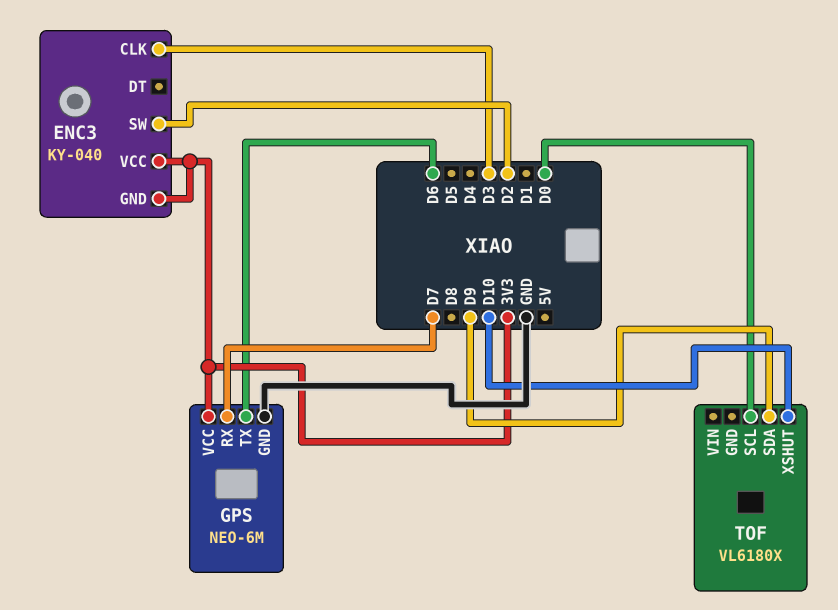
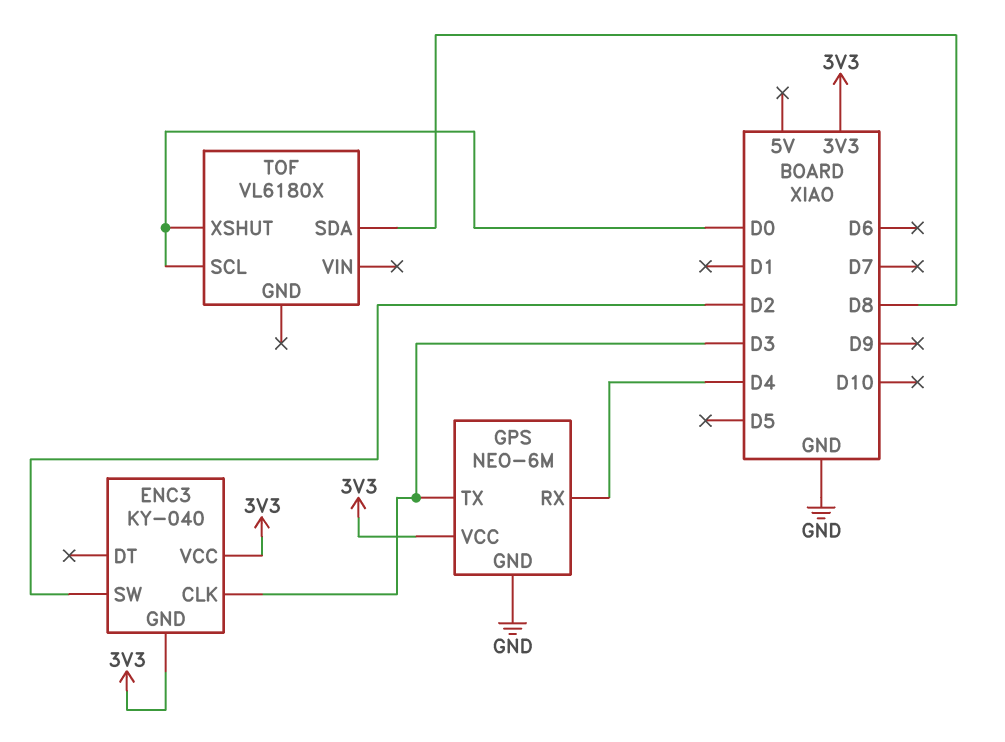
GPS pin RX: D7 -> D4
GPS pin TX: D6 -> D3
TOF pin SDA: D9 -> D8
TOF pin XSHUT: D10 -> D0

